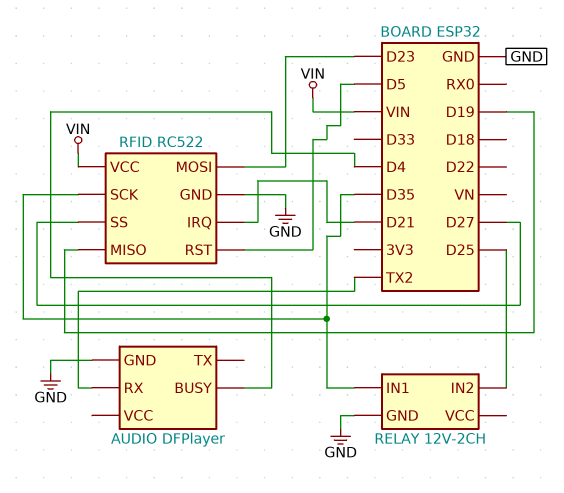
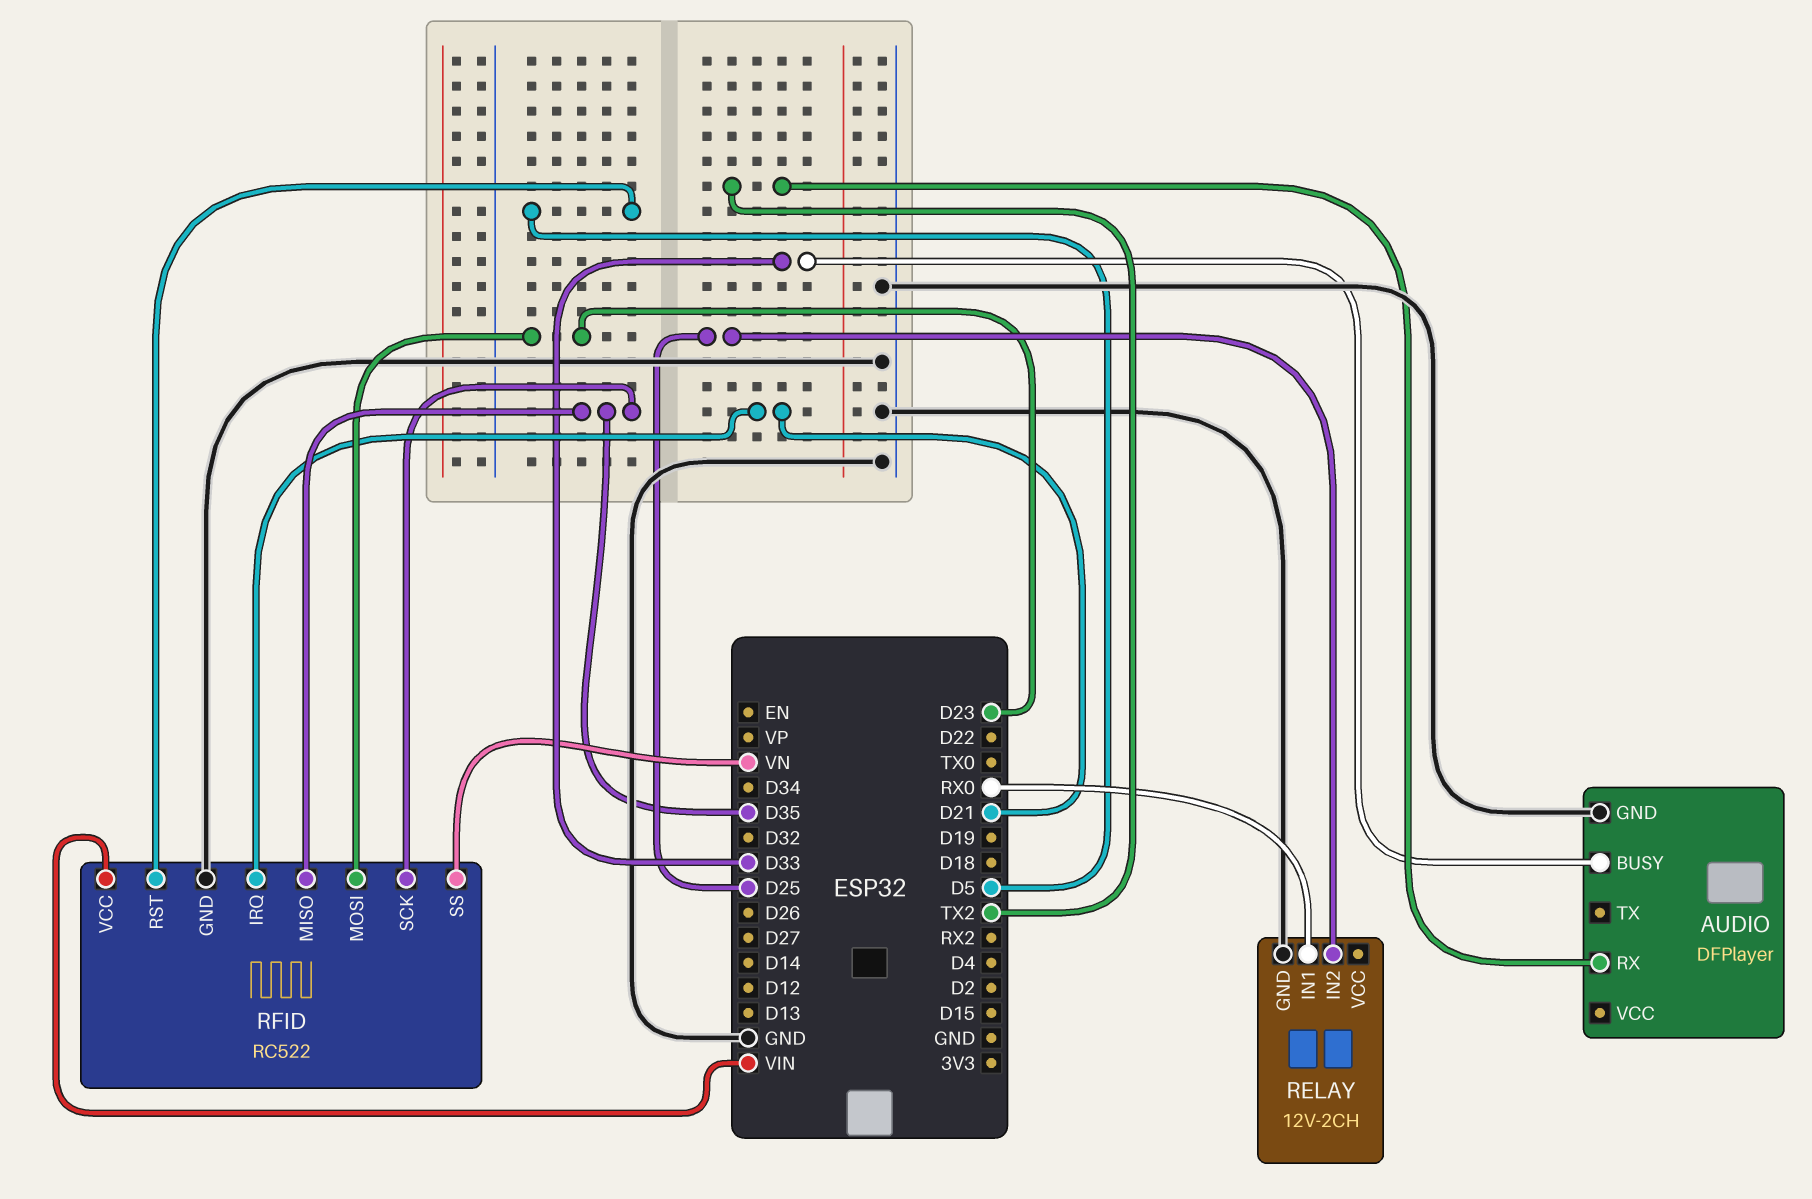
AUDIO pin BUSY: D4 -> D33
RELAY pin IN1: D35 -> RX0
RFID pin MISO: D19 -> D35
RFID pin SS: D27 -> VN

